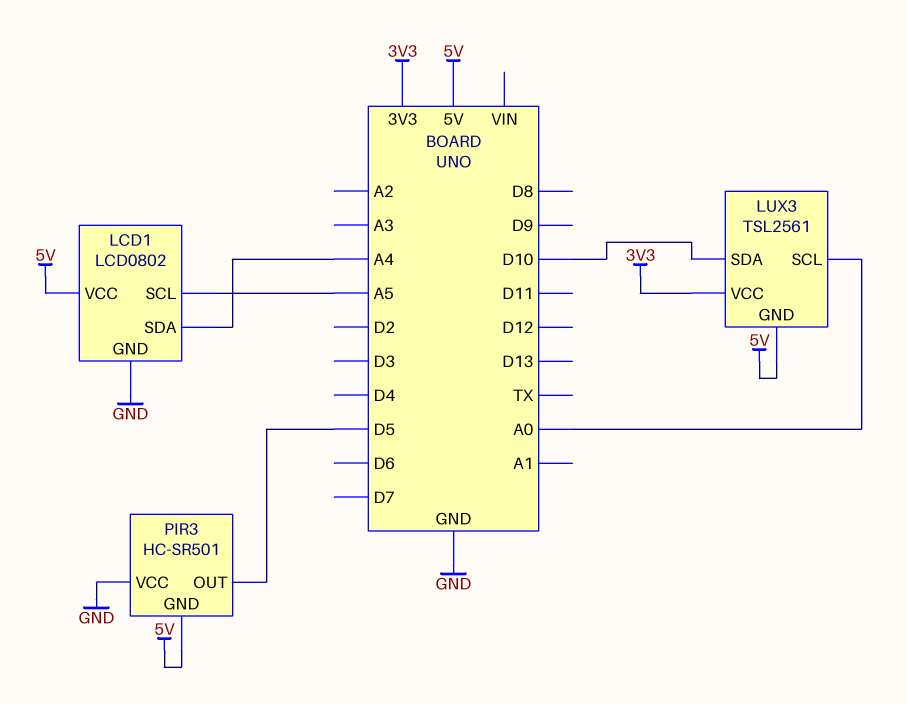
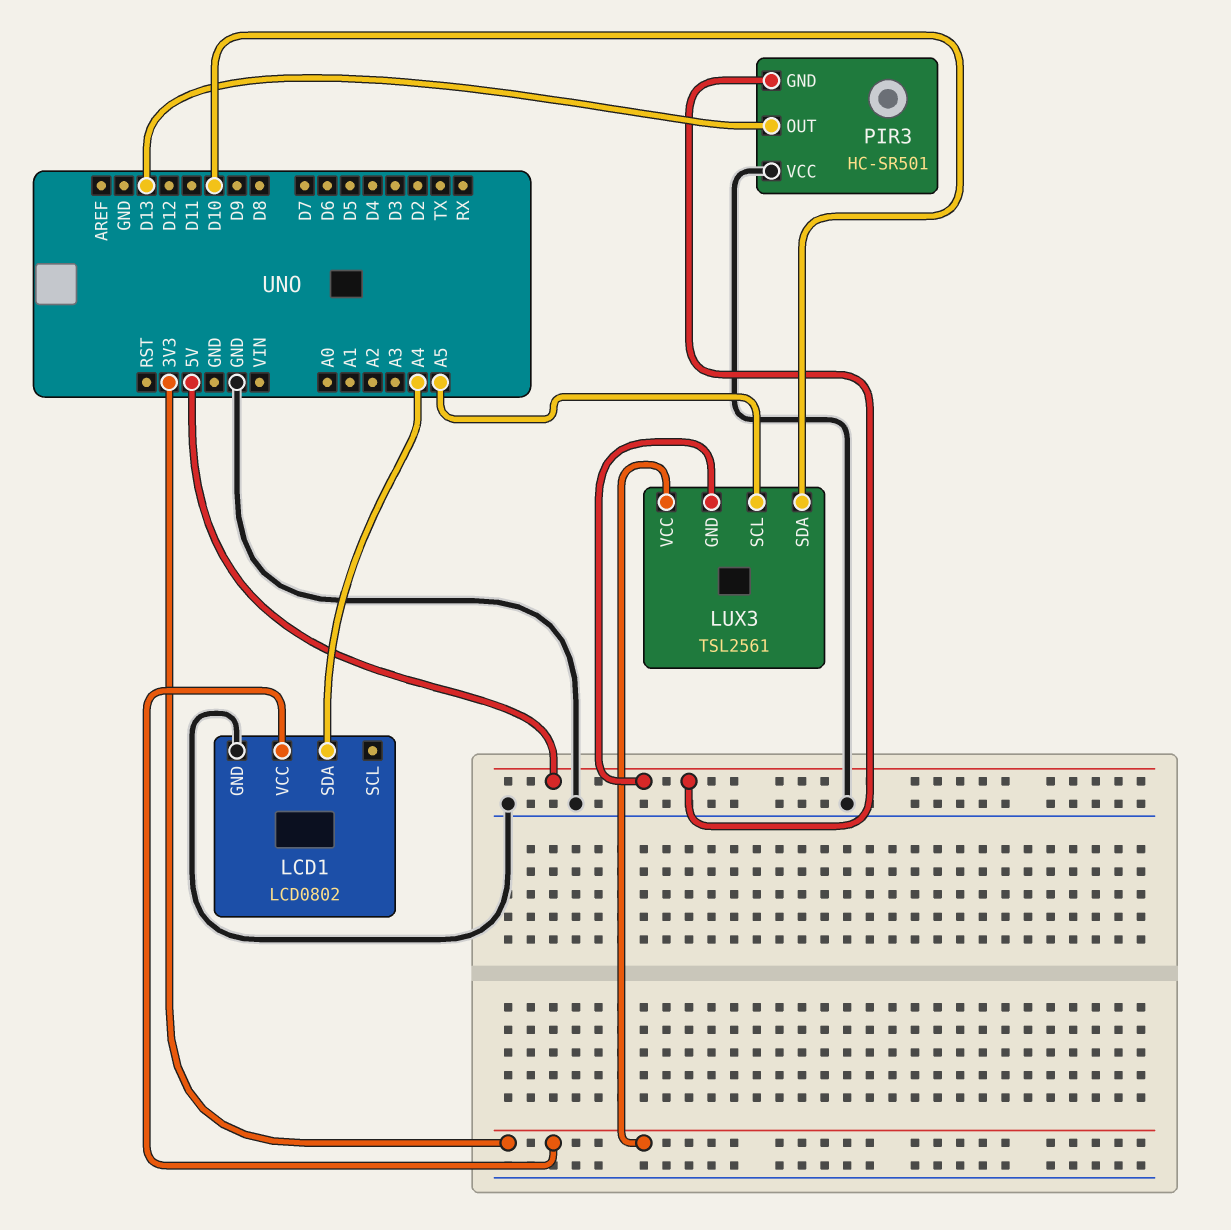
LCD1 pin SCL: A5 -> none
LCD1 pin VCC: 5V -> 3V3
LUX3 pin SCL: A0 -> A5
PIR3 pin OUT: D5 -> D13

